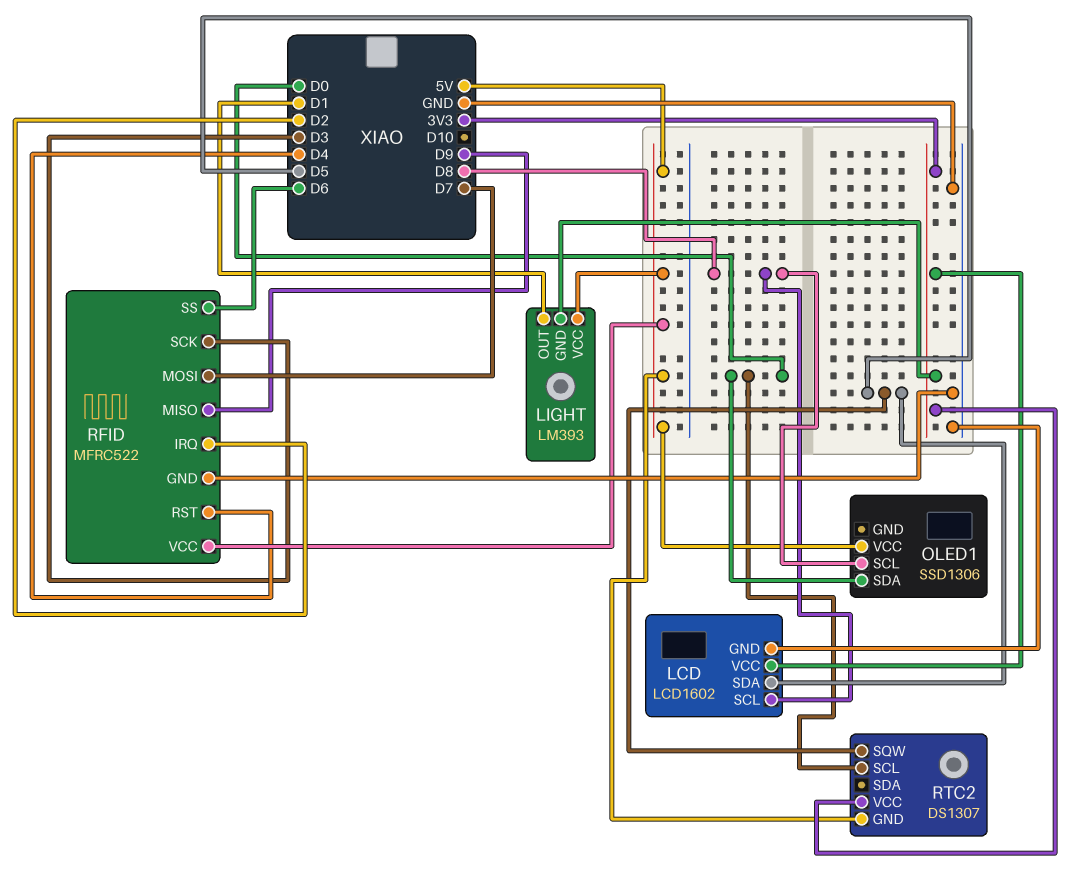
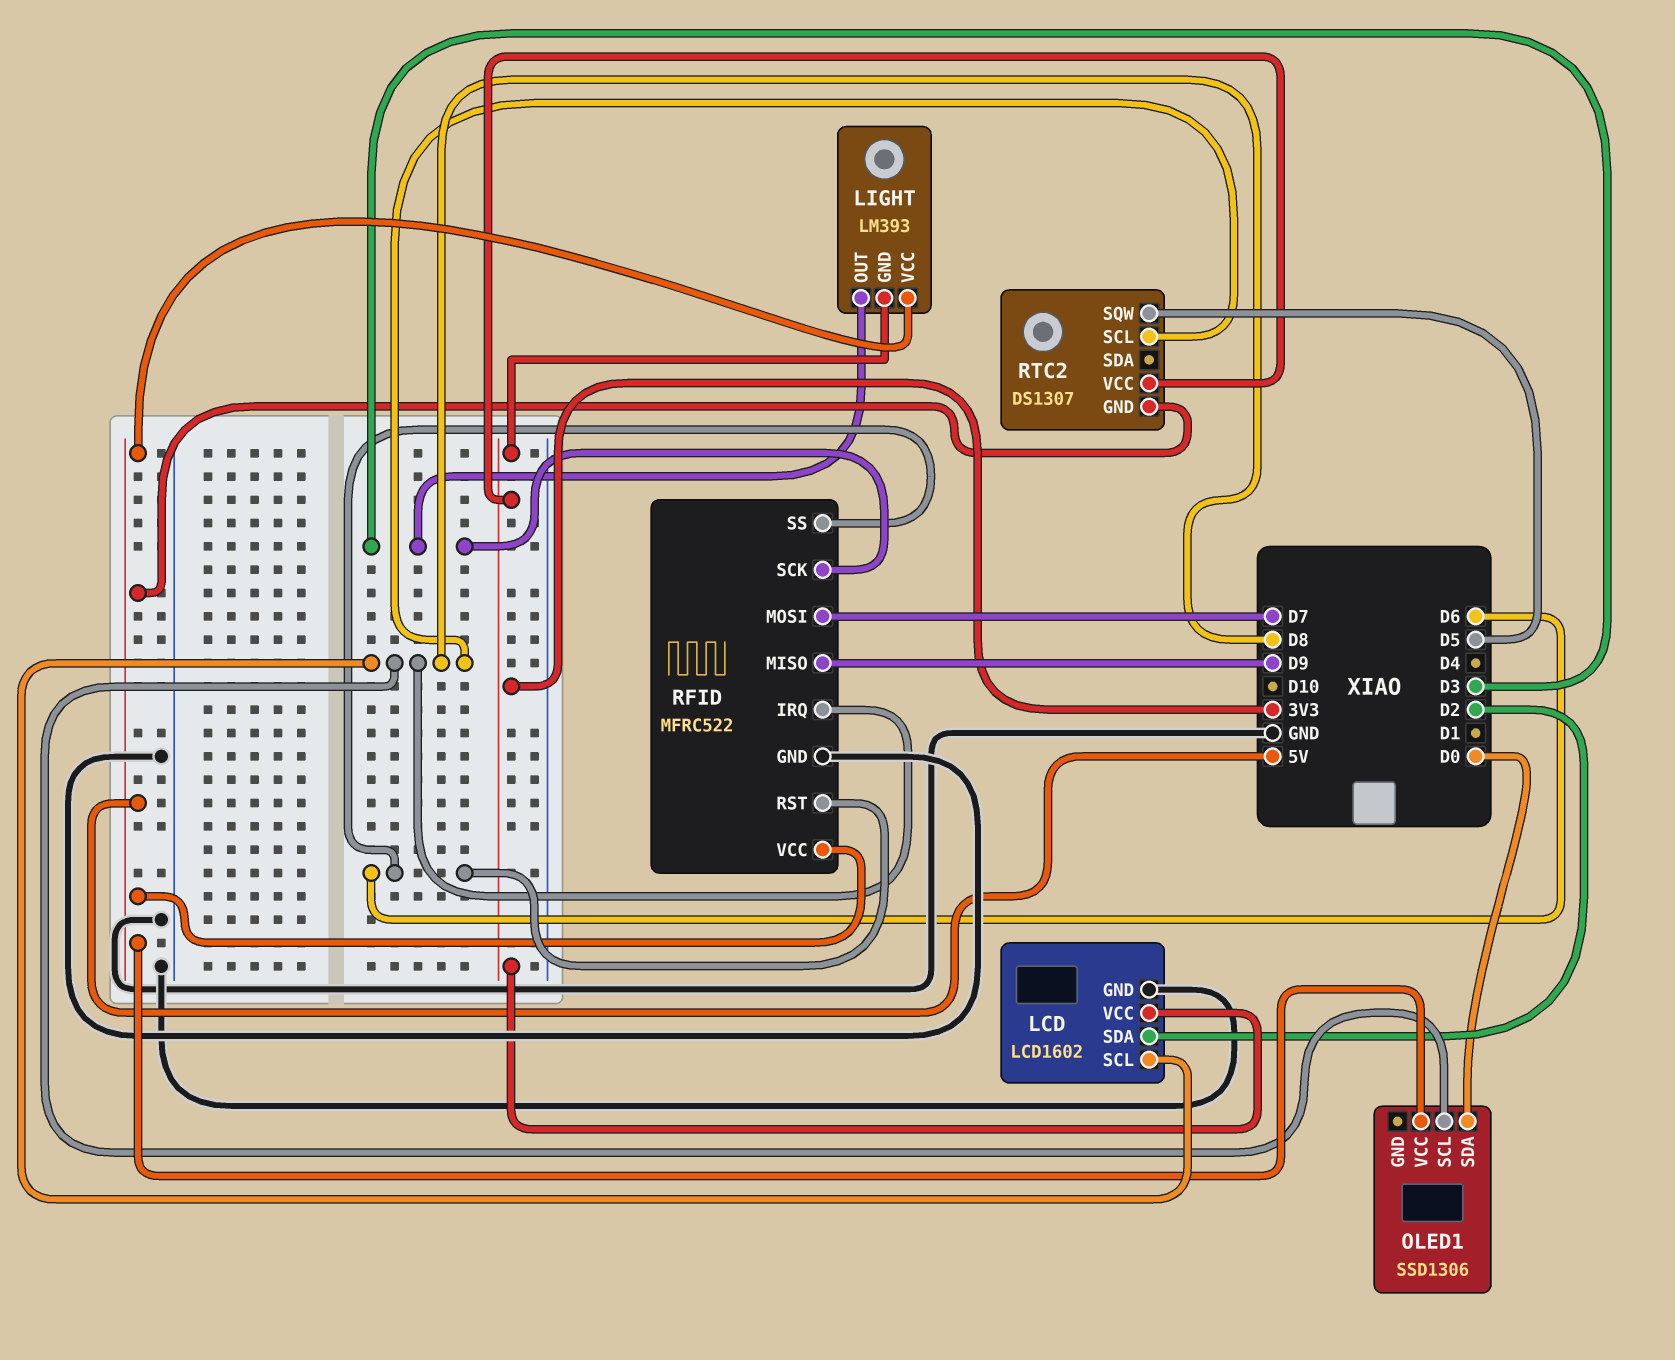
LCD pin SDA: D5 -> D2
LIGHT pin OUT: D1 -> D3
RFID pin IRQ: D2 -> D8
RFID pin RST: D4 -> D6
RTC2 pin SCL: D0 -> D8

